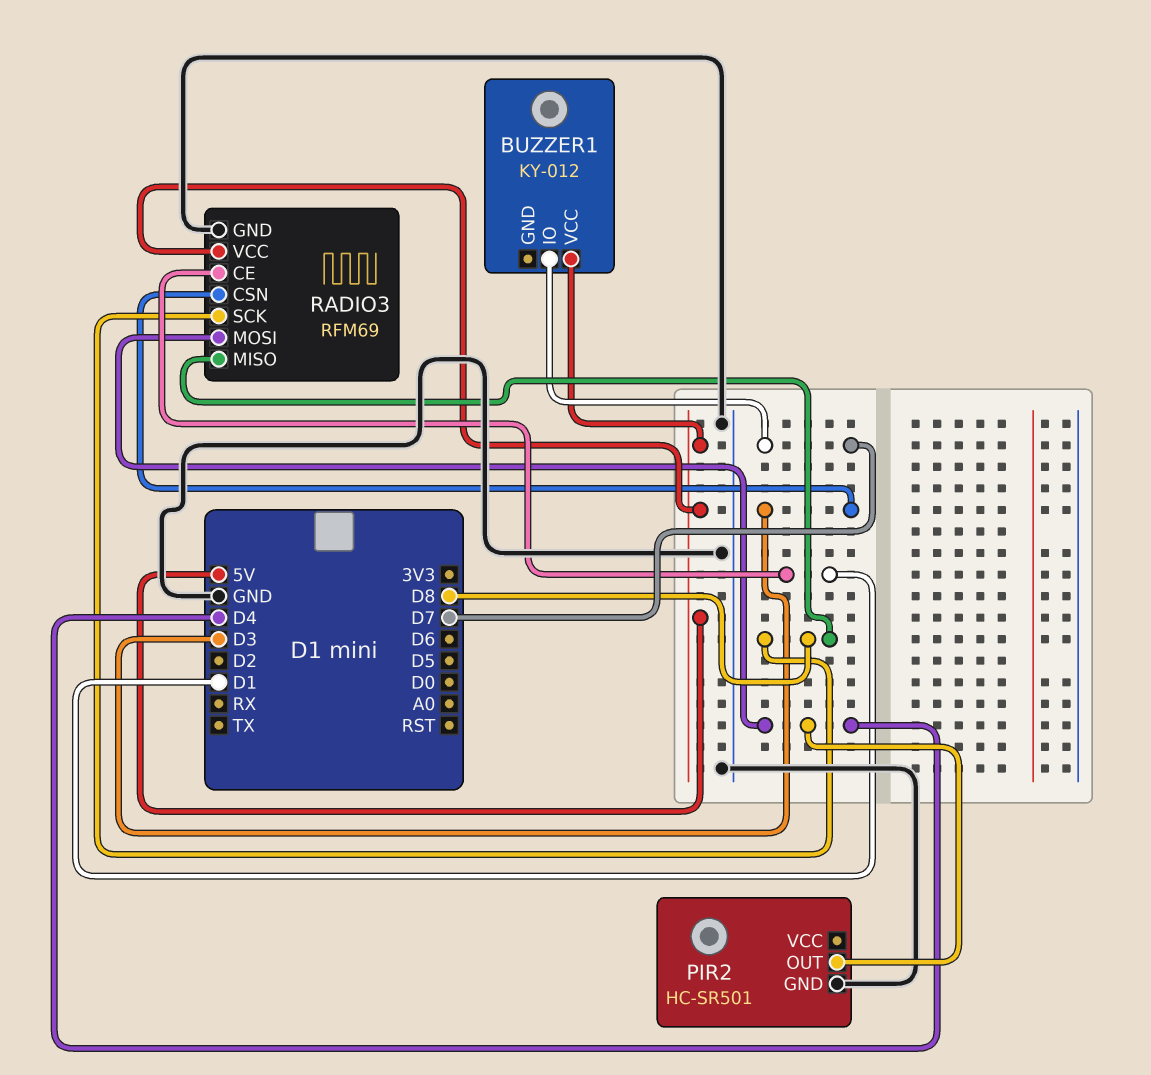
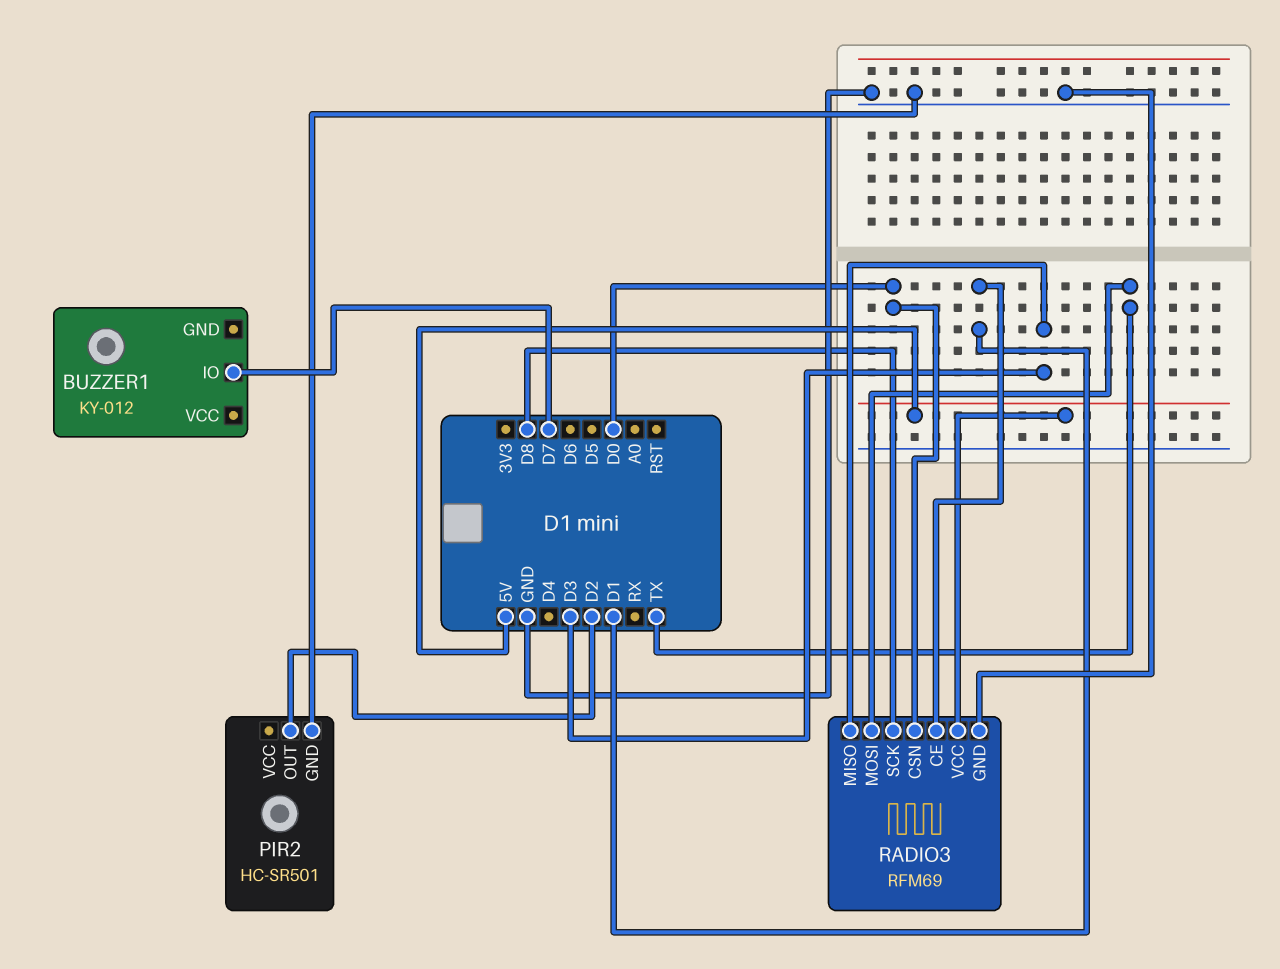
BUZZER1 pin VCC: 5V -> none
PIR2 pin OUT: D4 -> D2
RADIO3 pin CSN: D3 -> D0
RADIO3 pin MISO: D8 -> D3
RADIO3 pin MOSI: D4 -> TX

